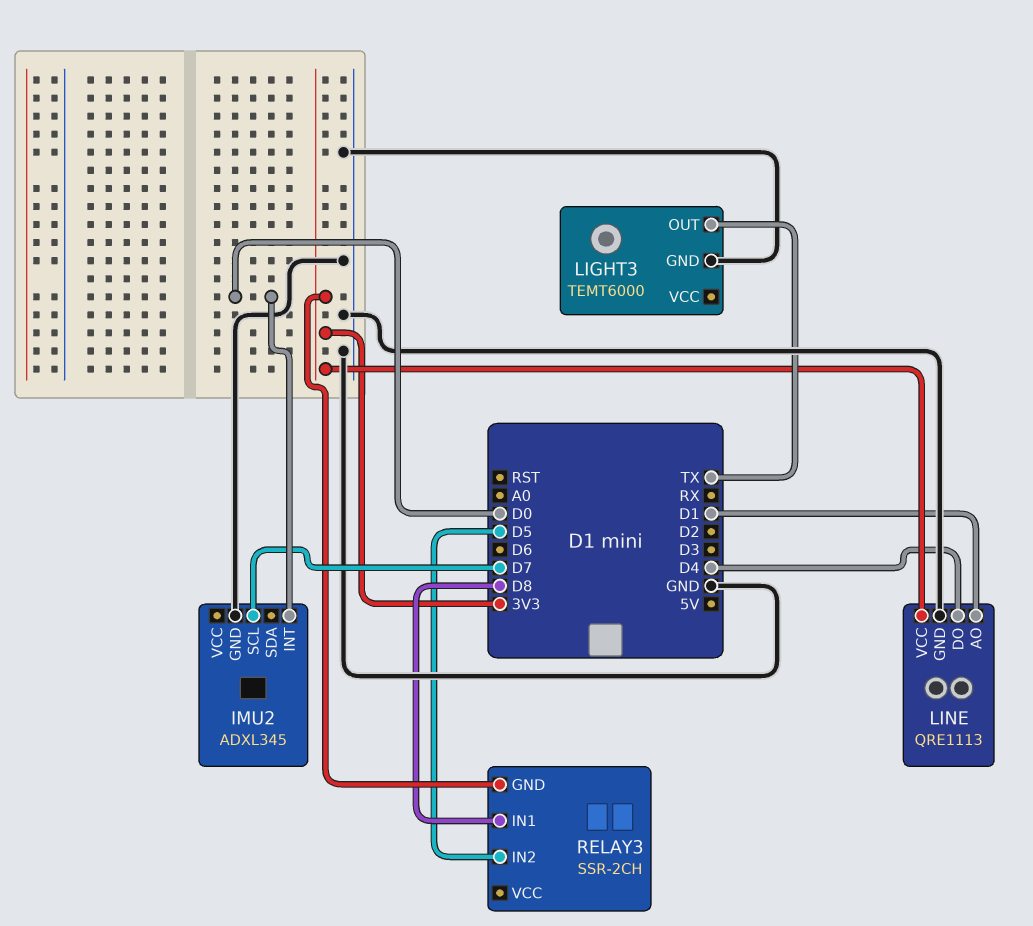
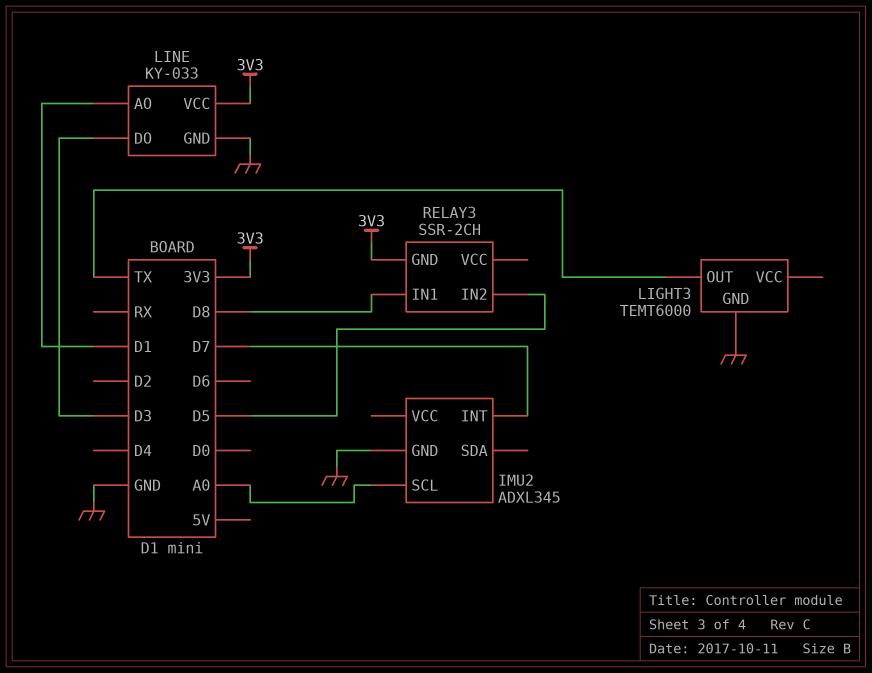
IMU2 pin INT: D0 -> D7
IMU2 pin SCL: D7 -> A0
LINE: QRE1113 -> KY-033
LINE pin DO: D4 -> D3

